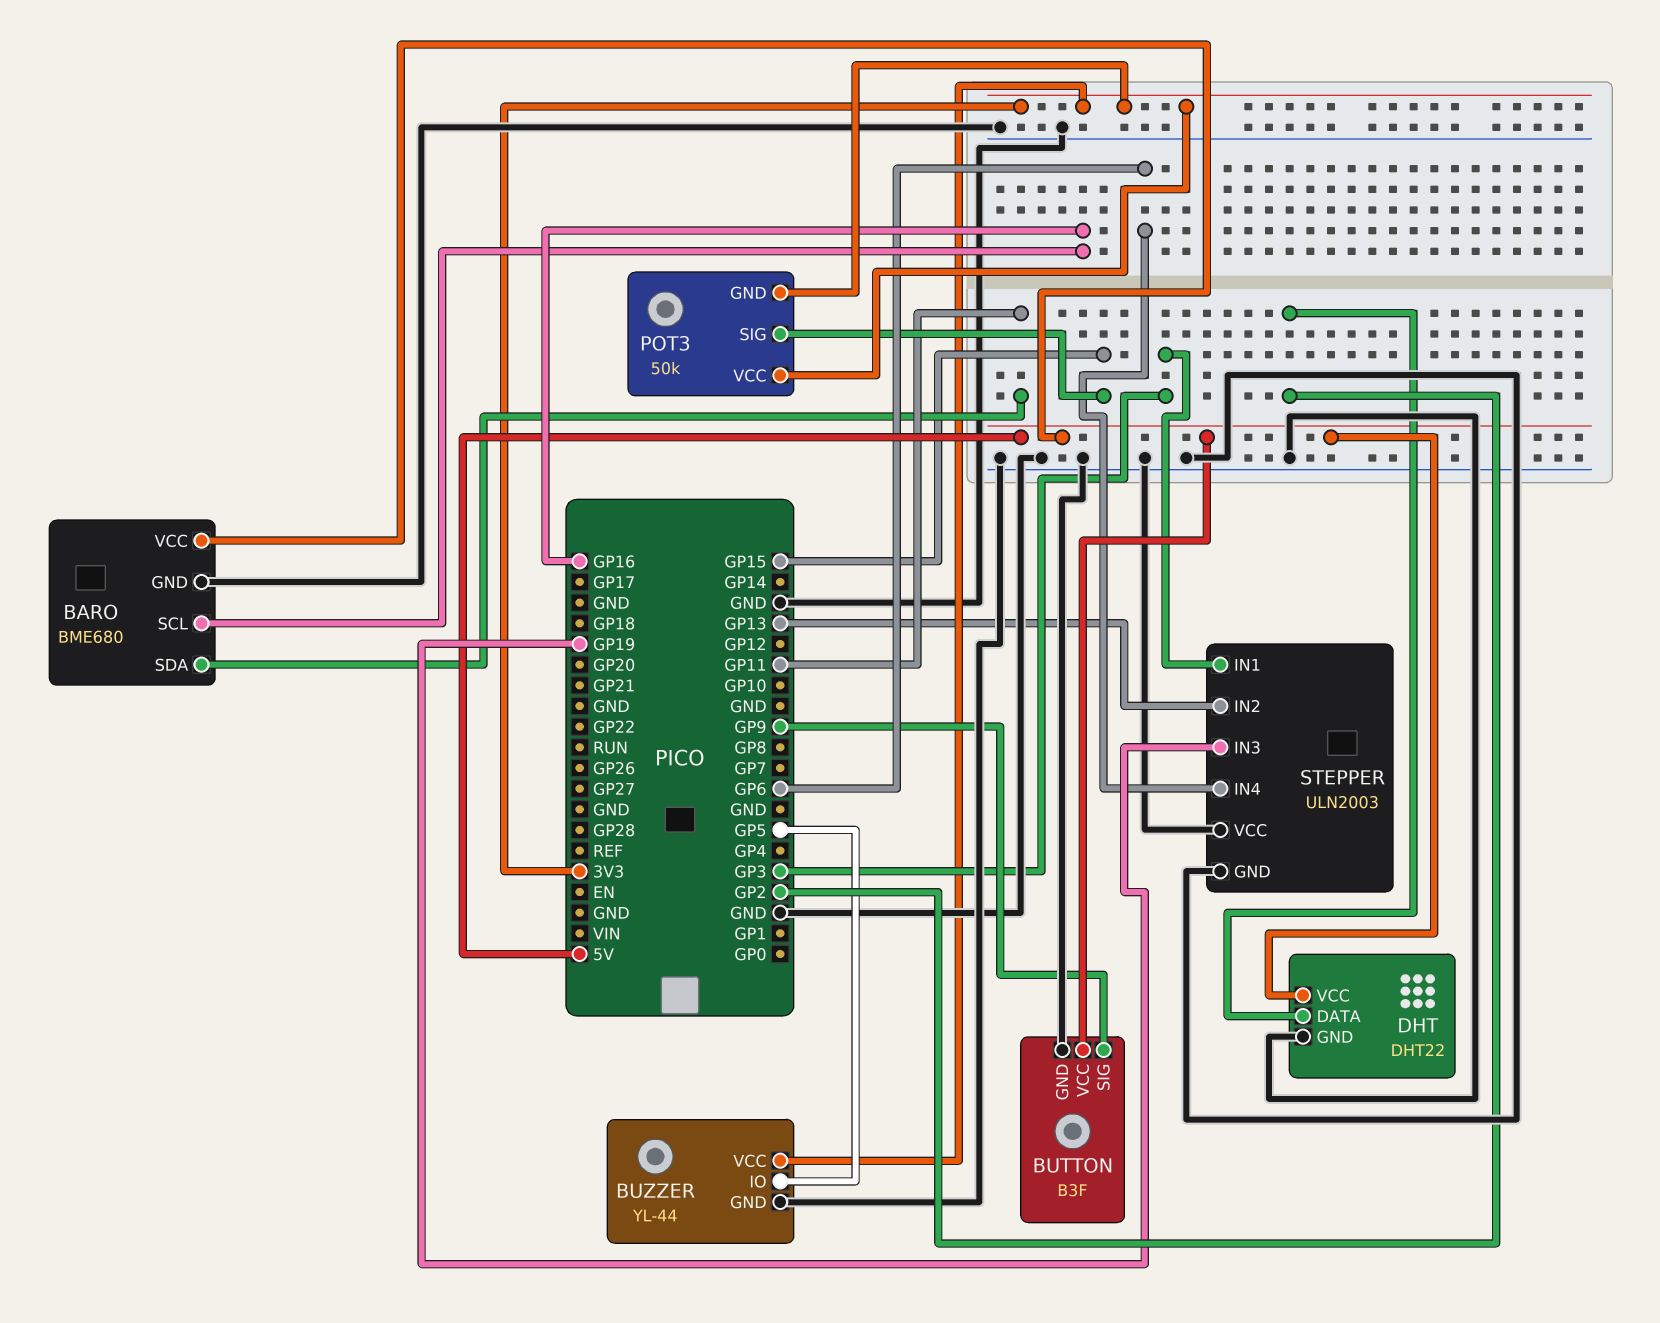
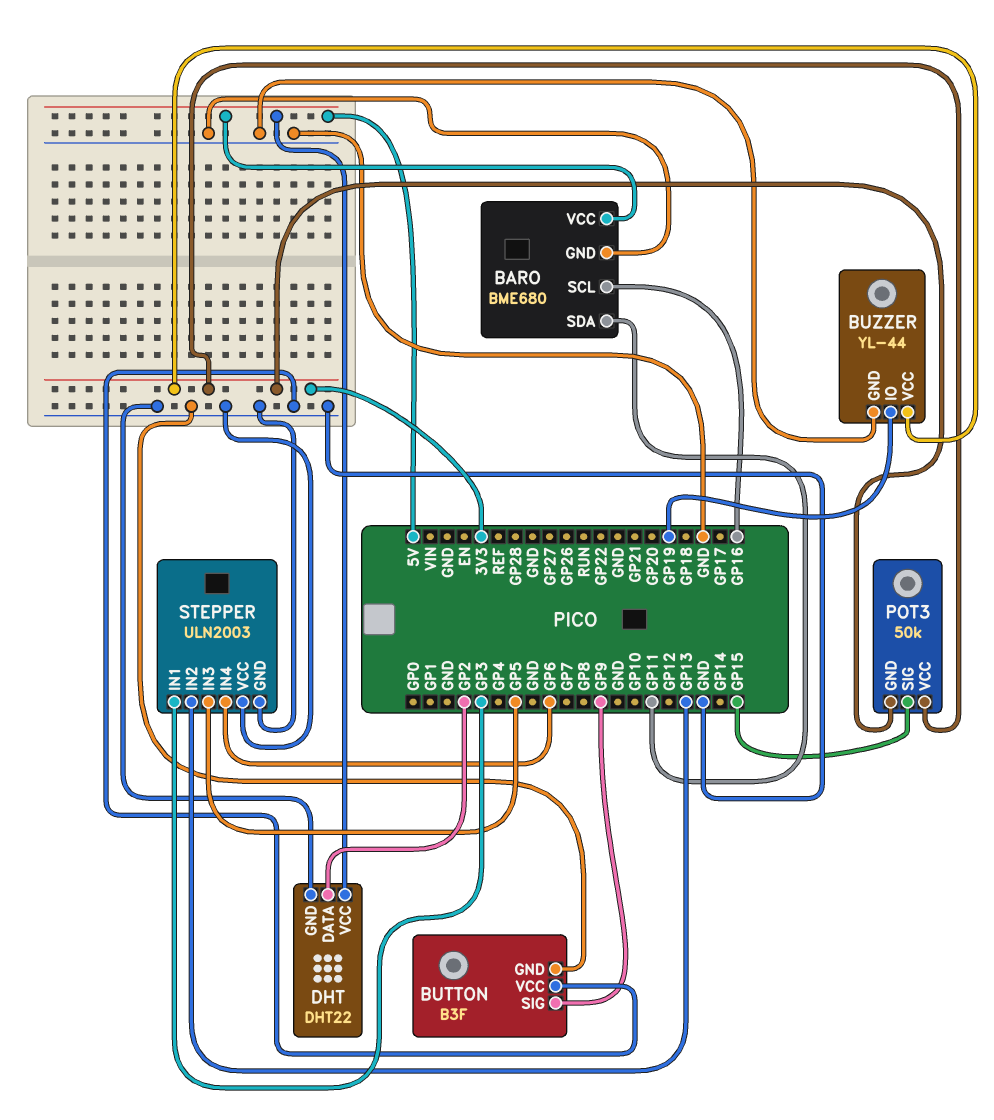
BUTTON pin VCC: 5V -> GND
BUZZER pin IO: GP5 -> GP19
STEPPER pin IN3: GP19 -> GP5

